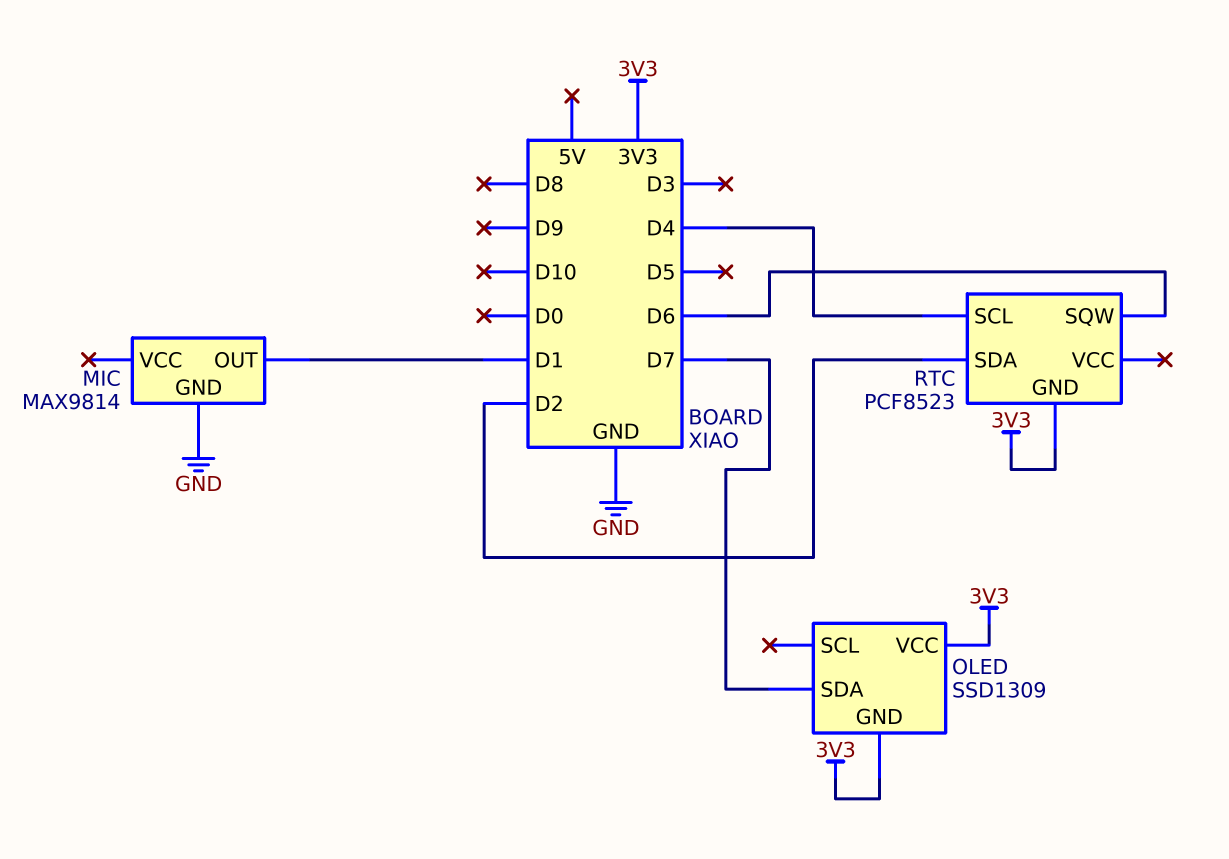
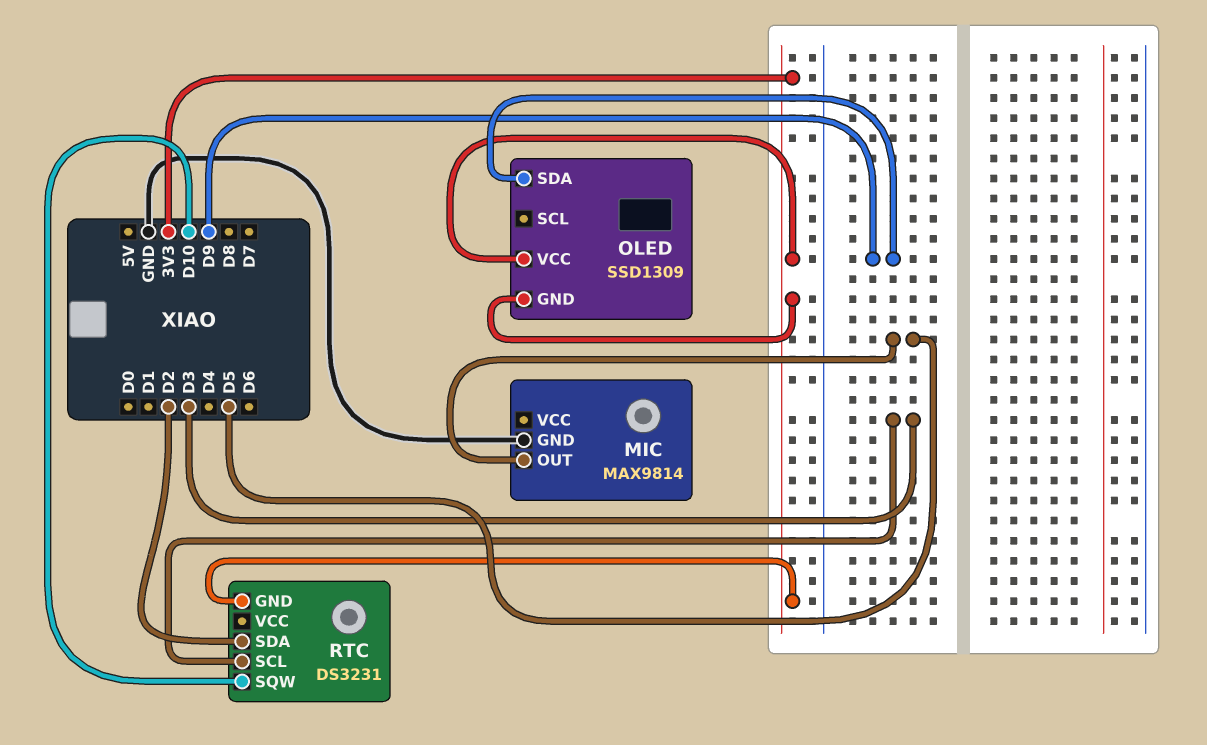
MIC pin OUT: D1 -> D5
OLED pin SDA: D7 -> D9
RTC: PCF8523 -> DS3231
RTC pin SCL: D4 -> D3
RTC pin SQW: D6 -> D10

